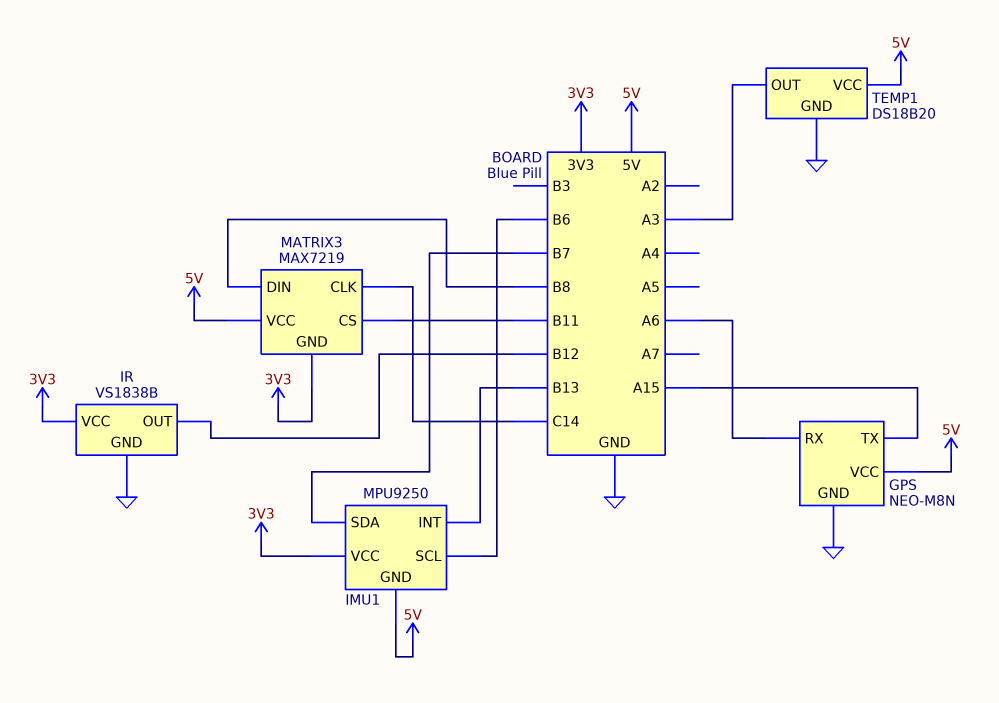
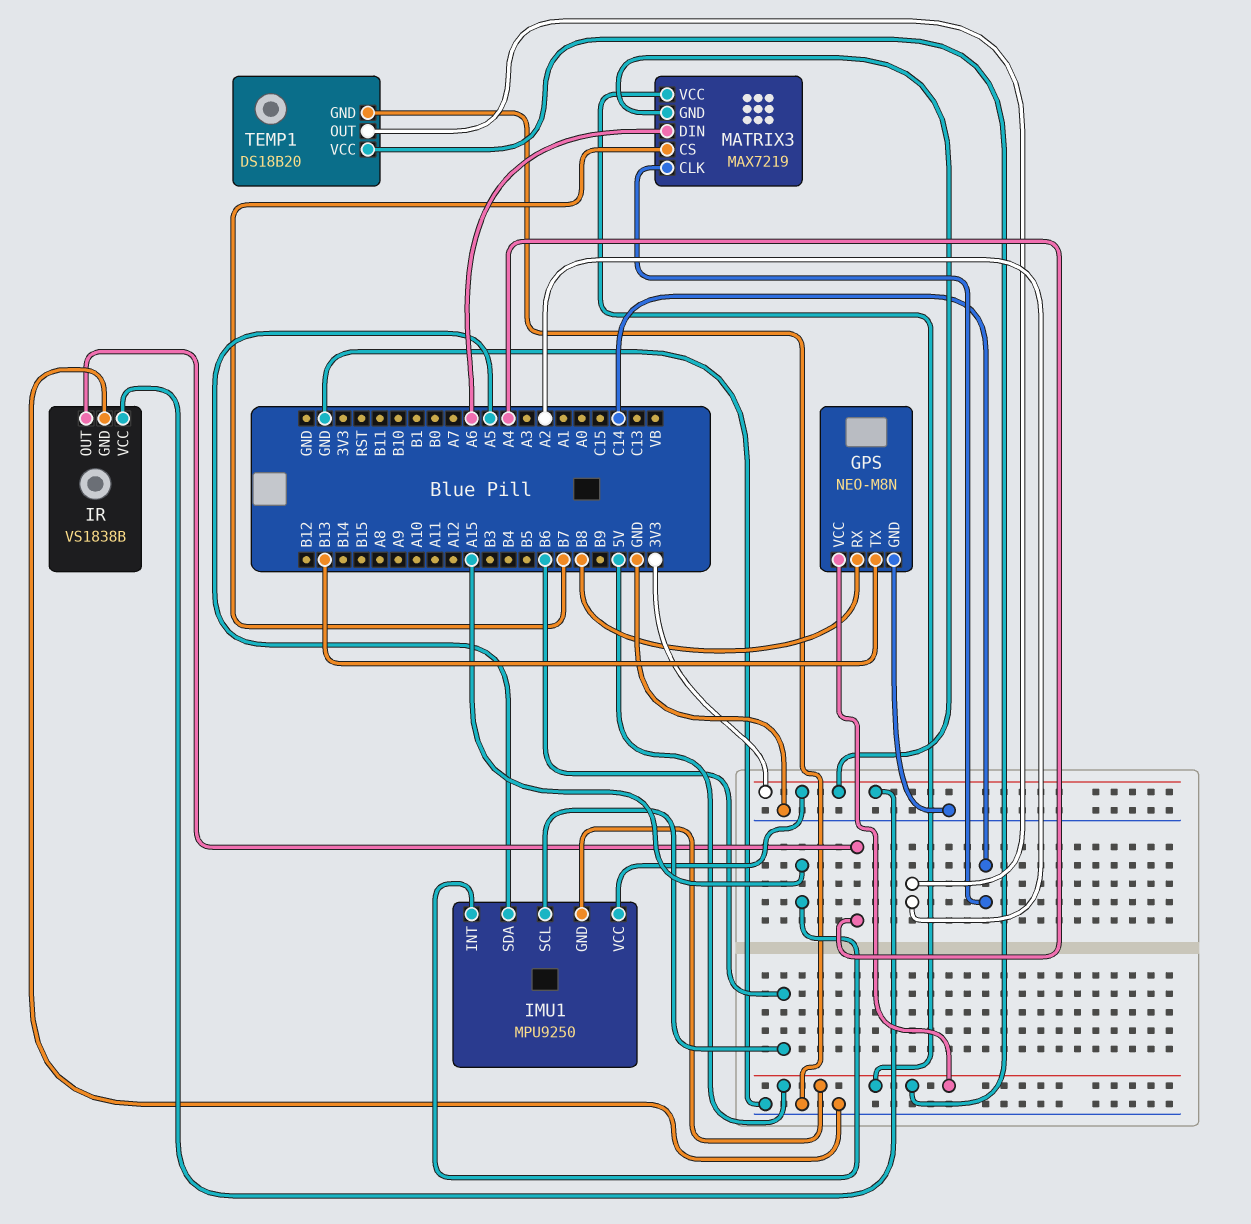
GPS pin RX: A6 -> B8
GPS pin TX: A15 -> B13
IMU1 pin INT: B13 -> A15
IMU1 pin SDA: B7 -> A5
IR pin OUT: B12 -> A4
MATRIX3 pin CS: B11 -> B7
MATRIX3 pin DIN: B8 -> A6
TEMP1 pin OUT: A3 -> A2

